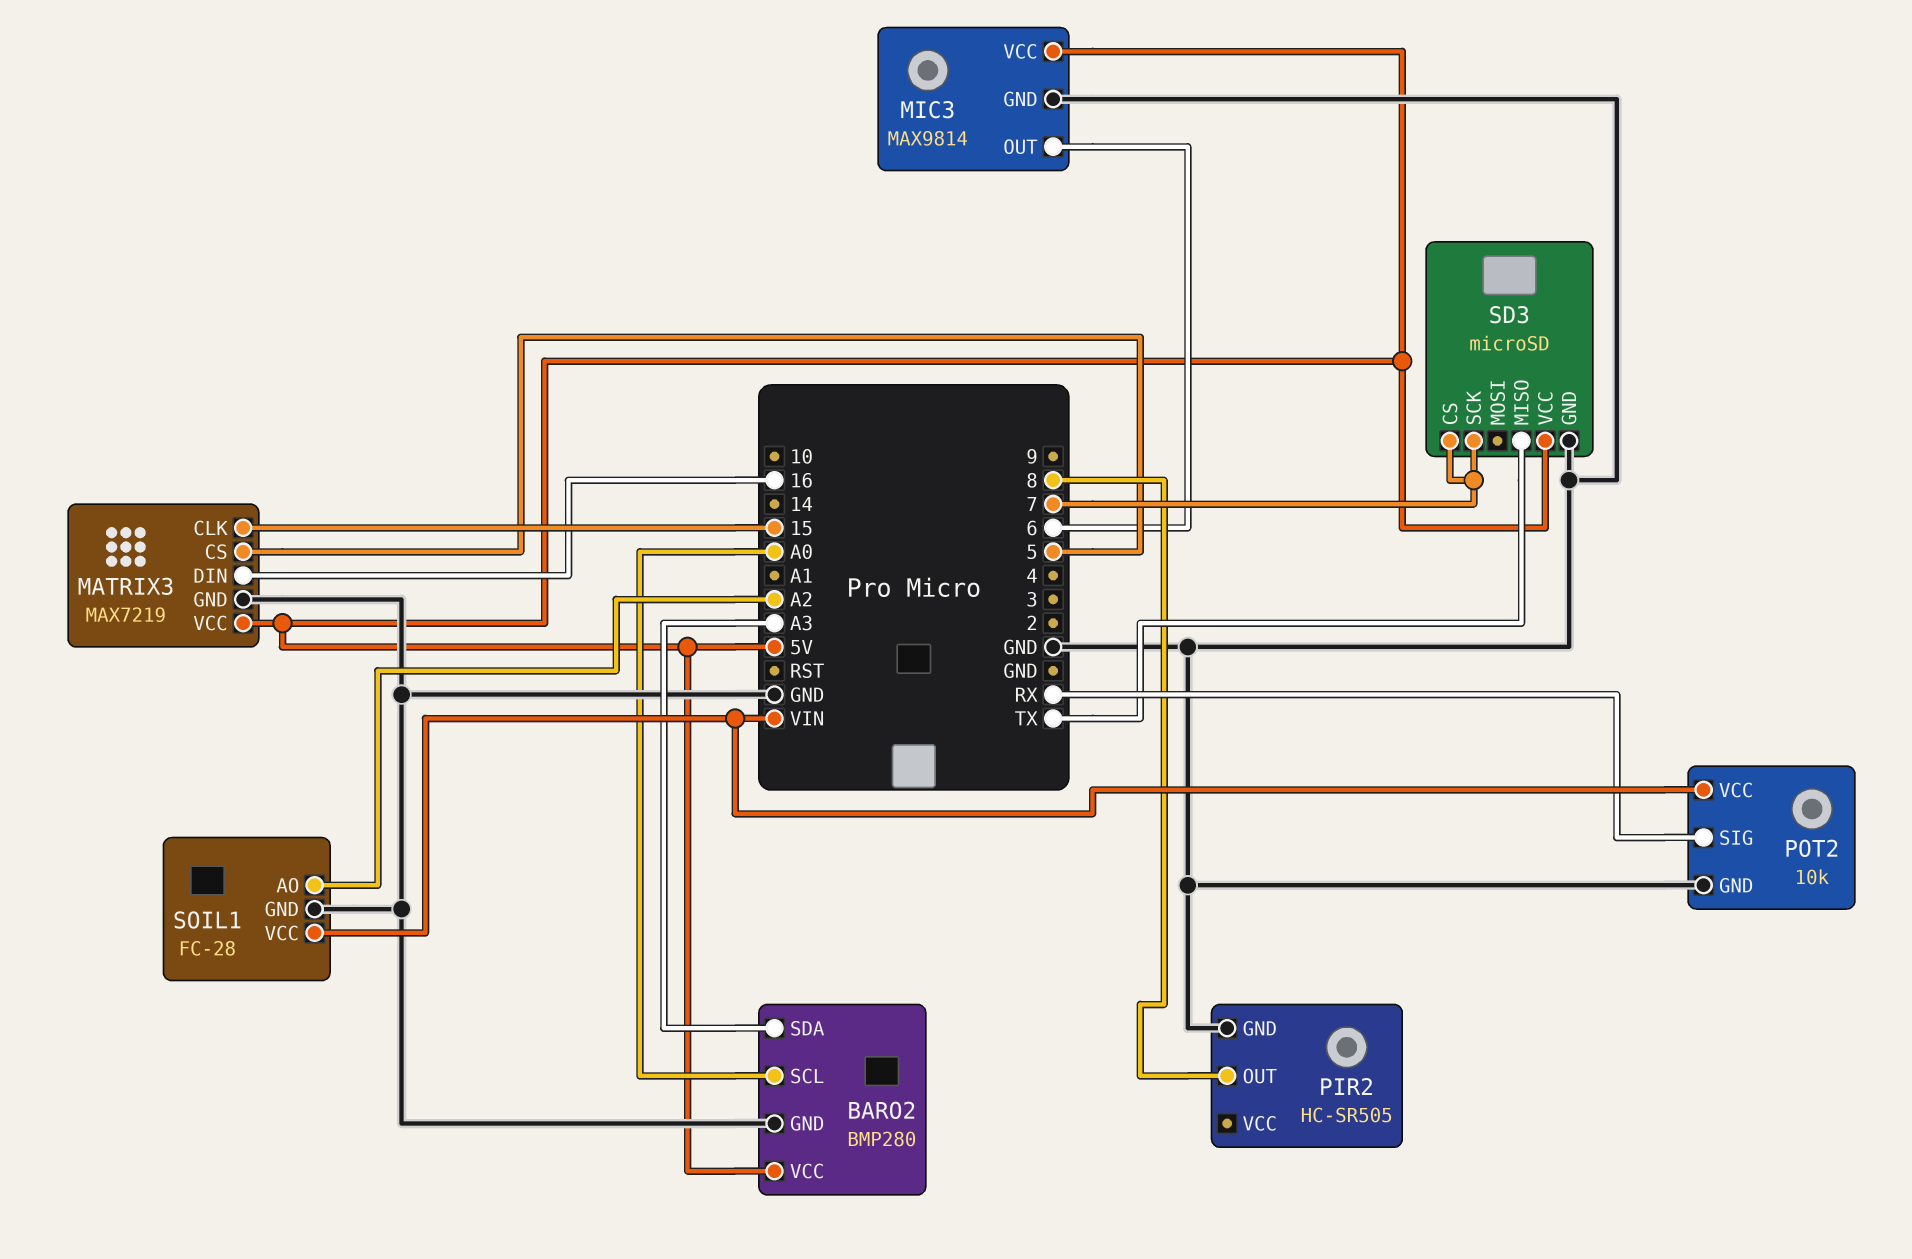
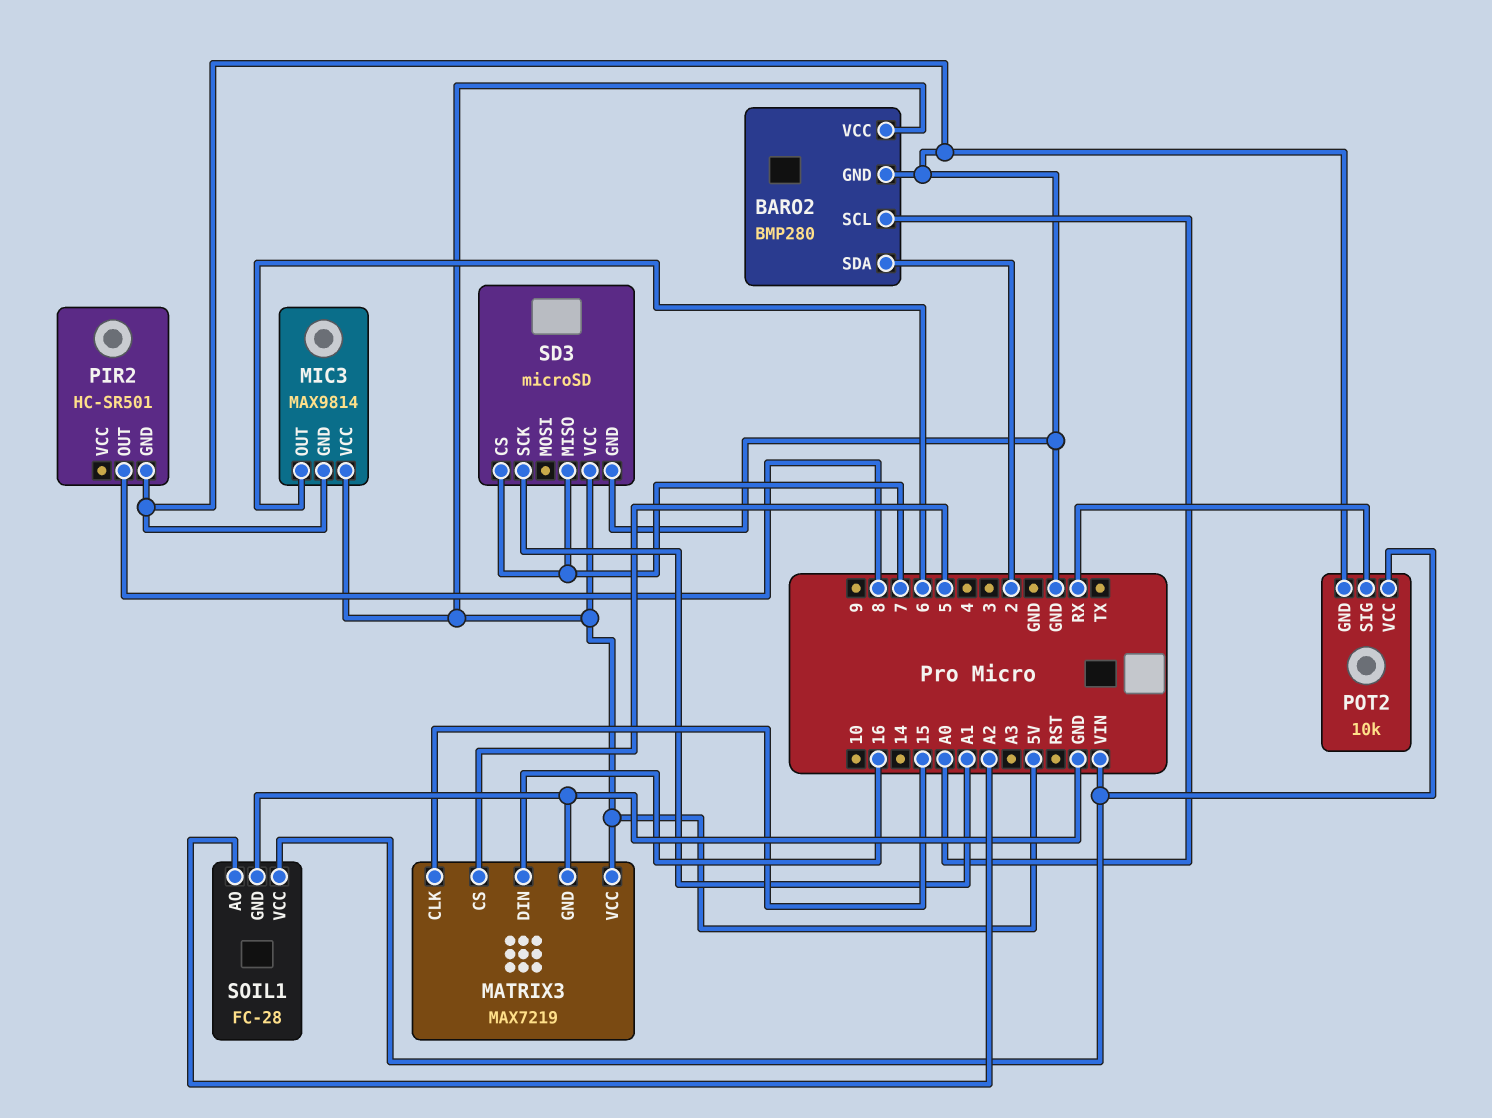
BARO2 pin SDA: A3 -> 2
PIR2: HC-SR505 -> HC-SR501
SD3 pin MISO: TX -> 7
SD3 pin SCK: 7 -> A1

